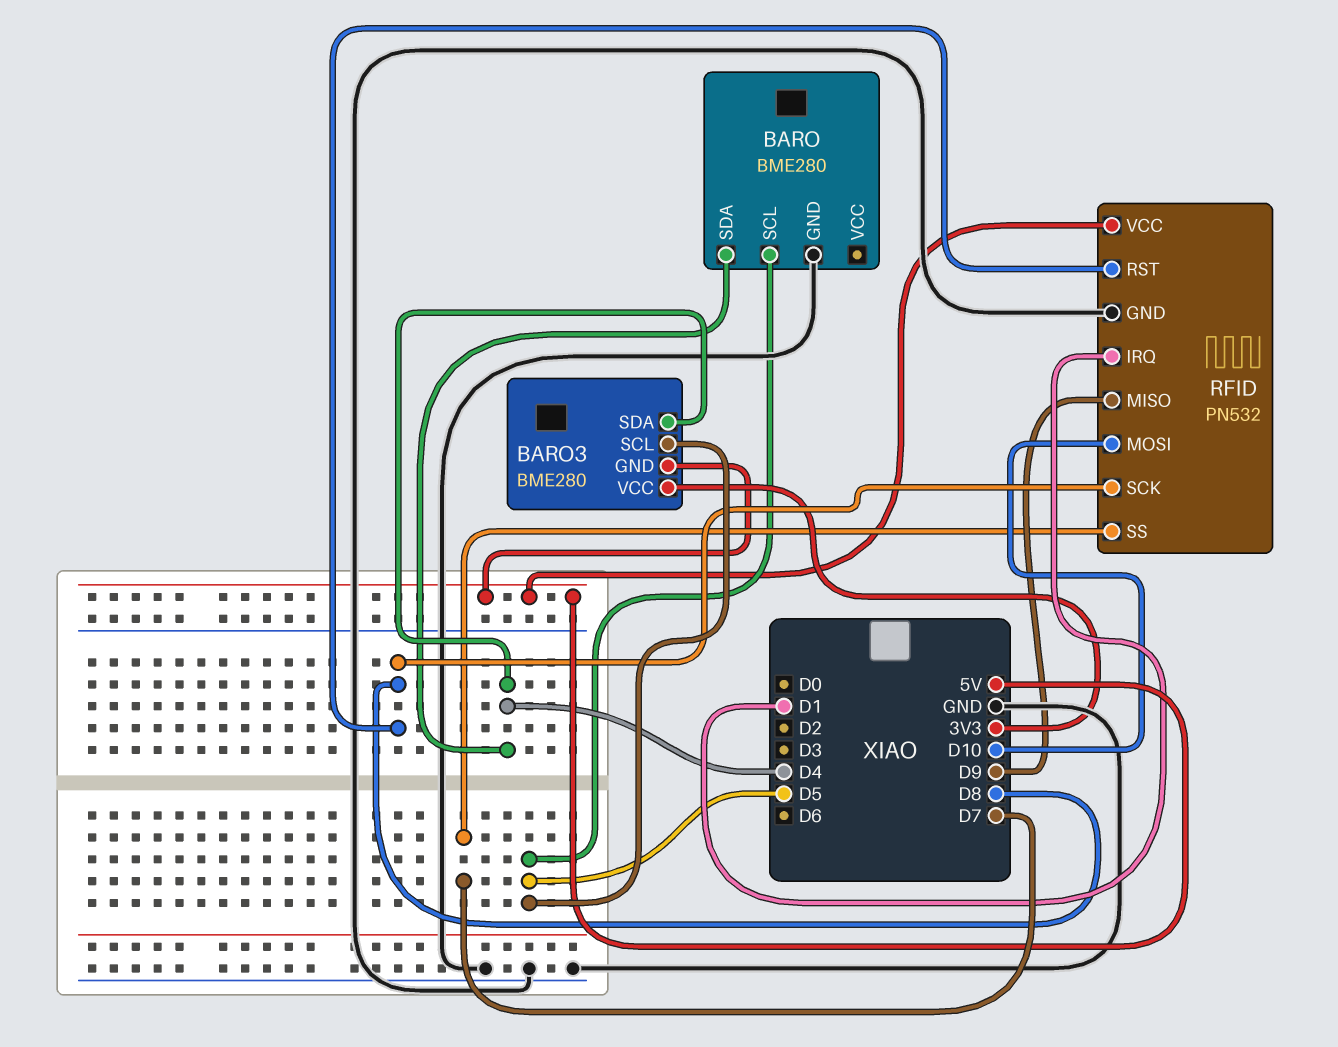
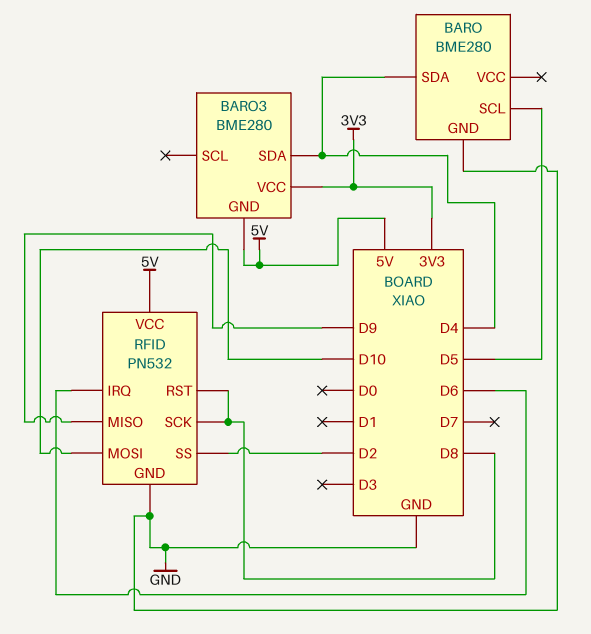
BARO3 pin SCL: D5 -> none
RFID pin IRQ: D1 -> D6
RFID pin SS: D7 -> D2

